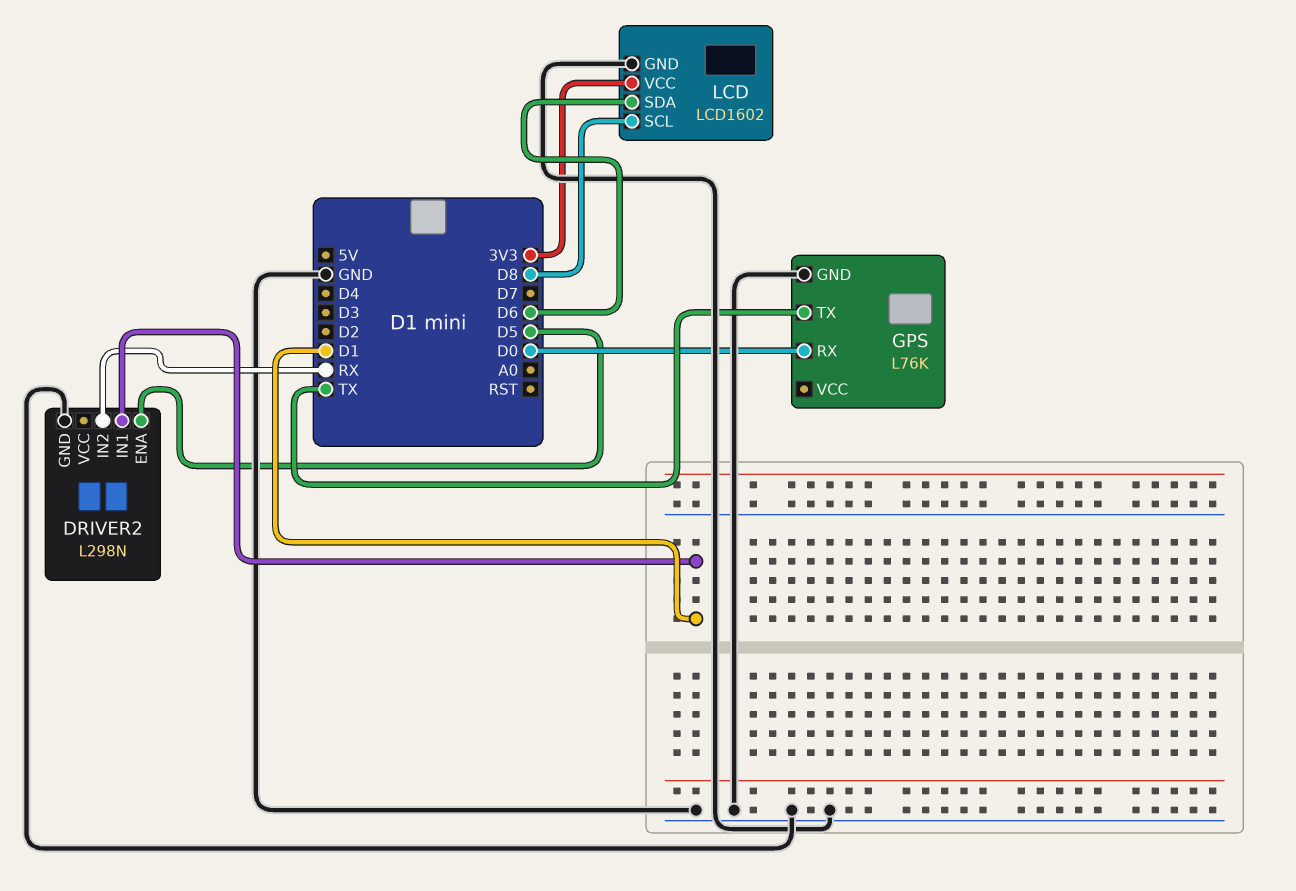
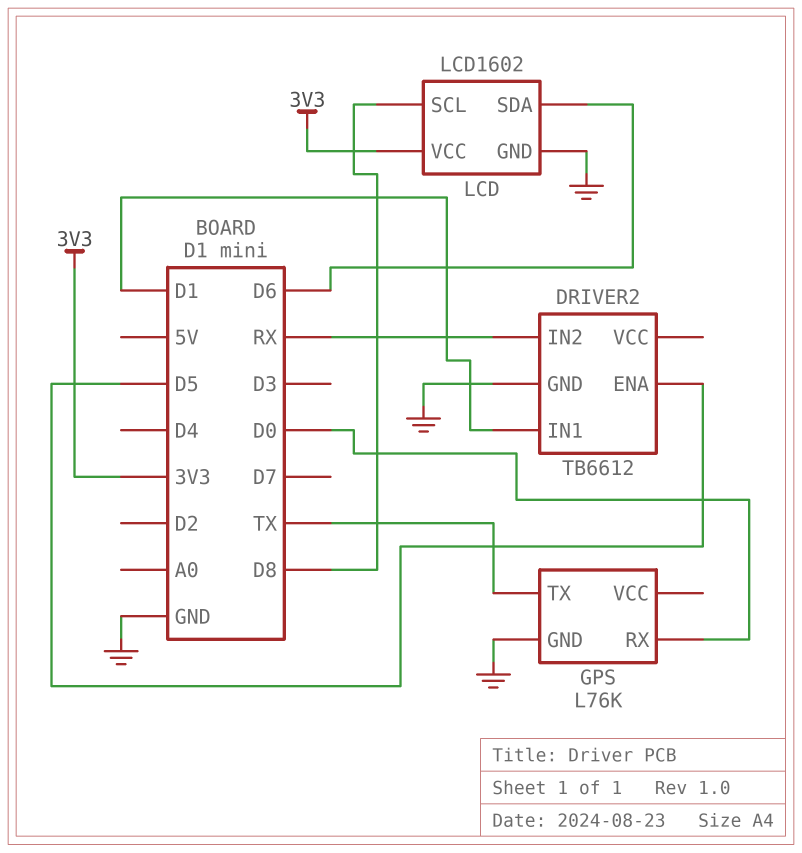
DRIVER2: L298N -> TB6612

